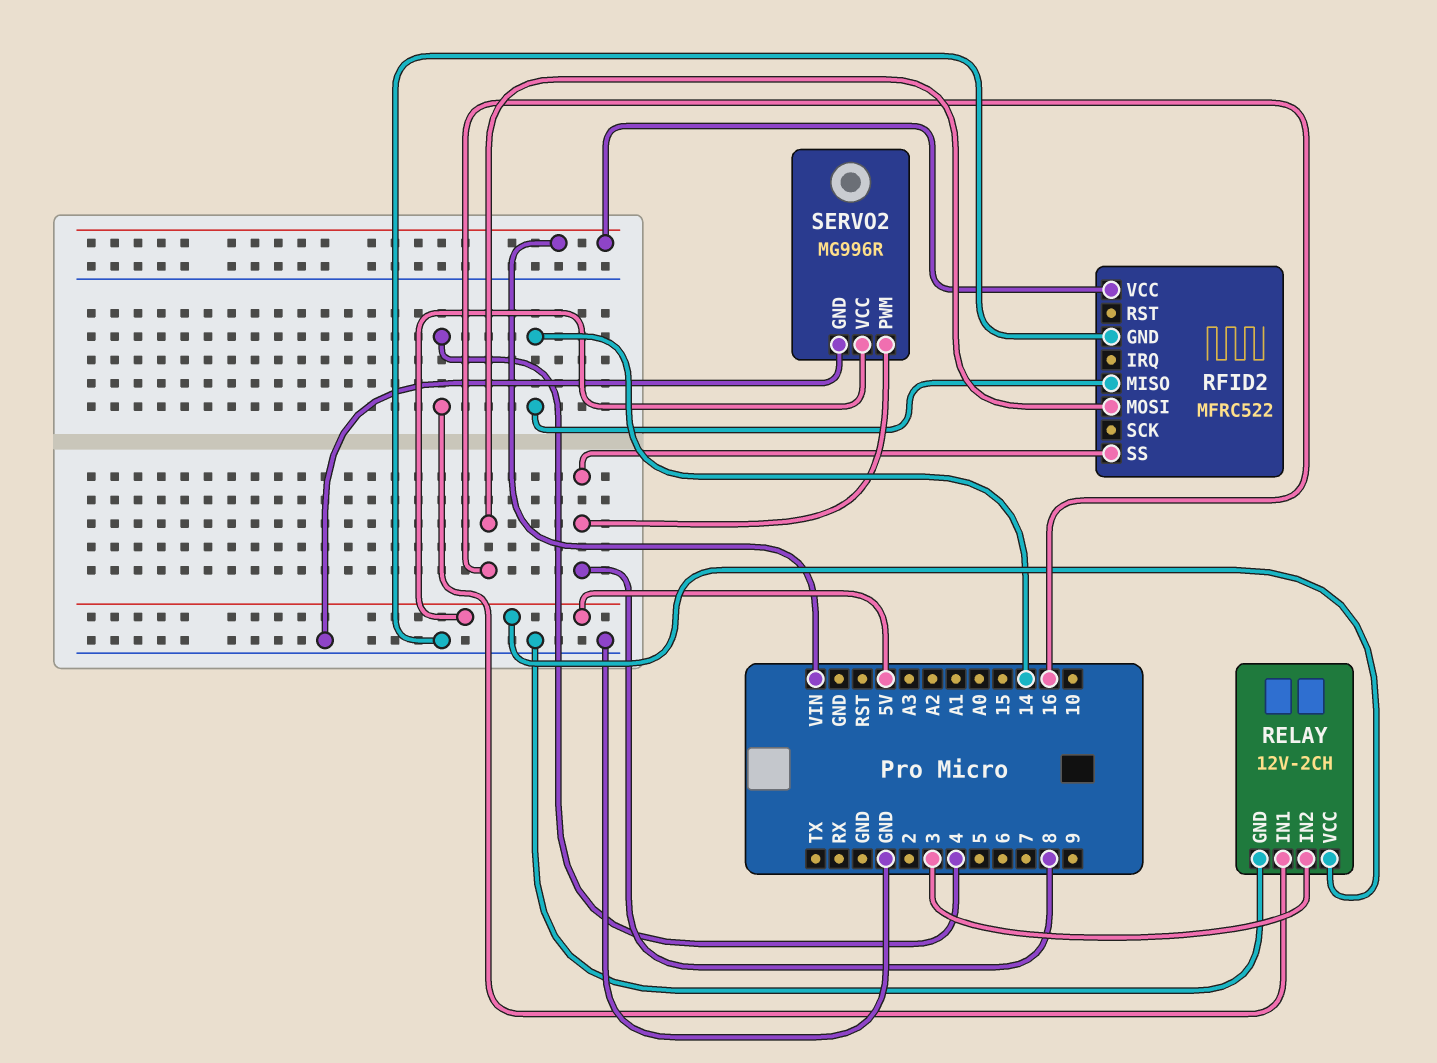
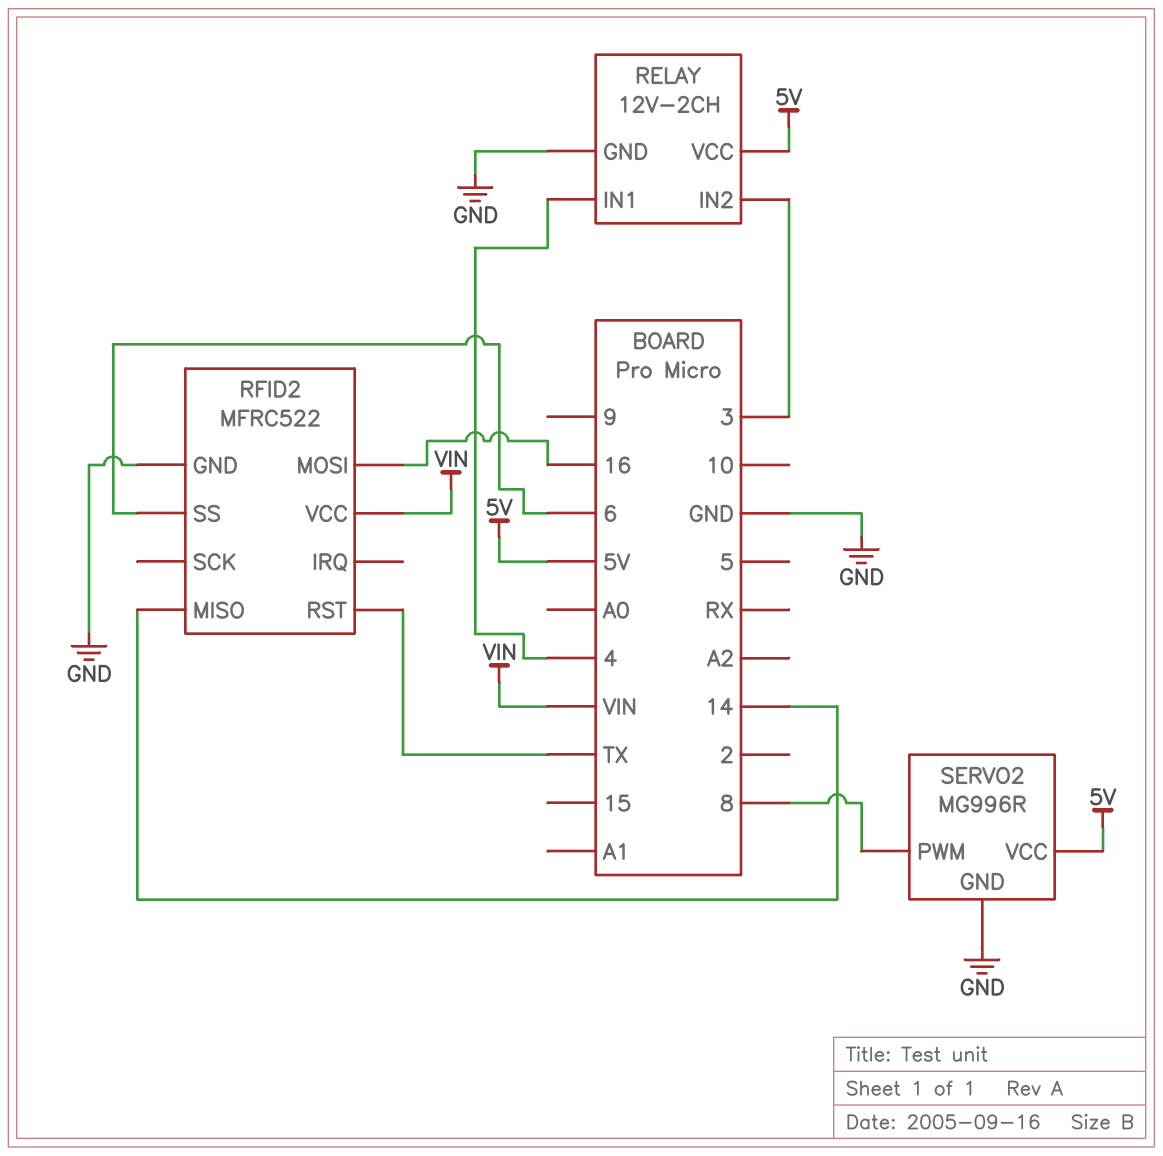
RFID2 pin RST: none -> TX
RFID2 pin SS: 8 -> 6

